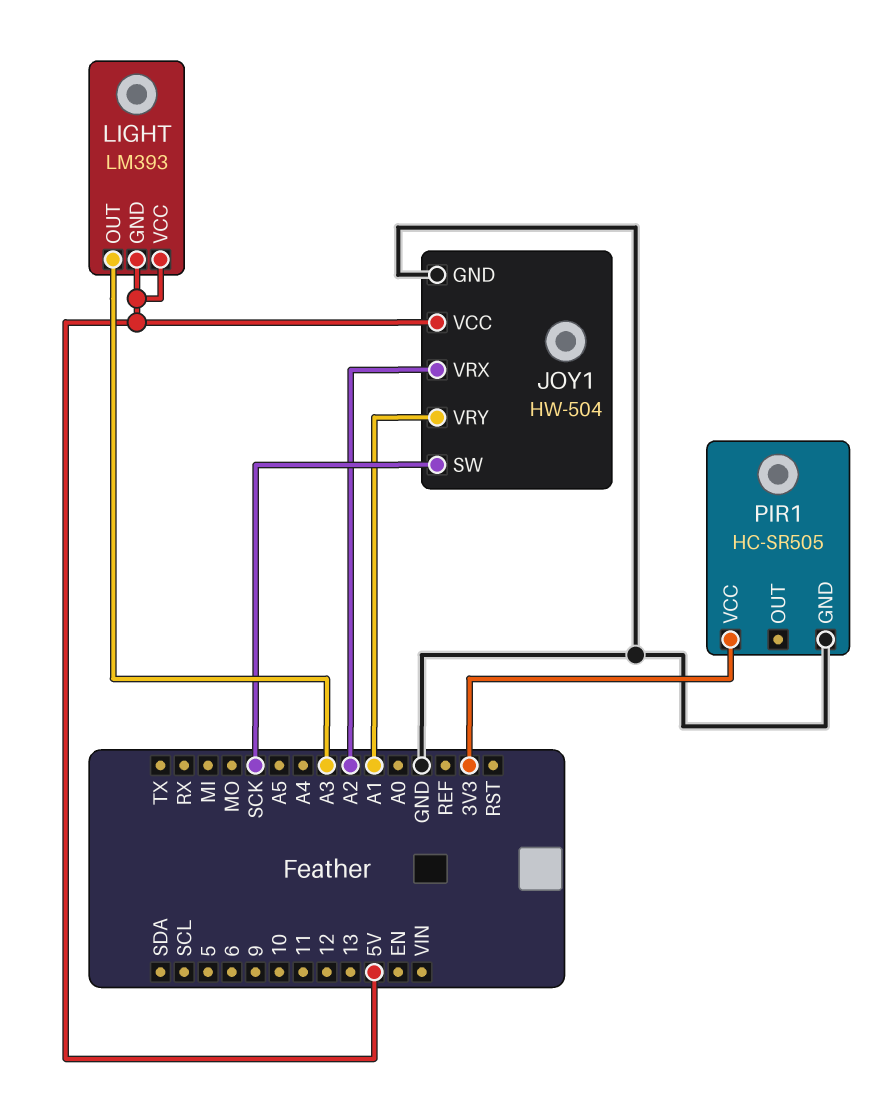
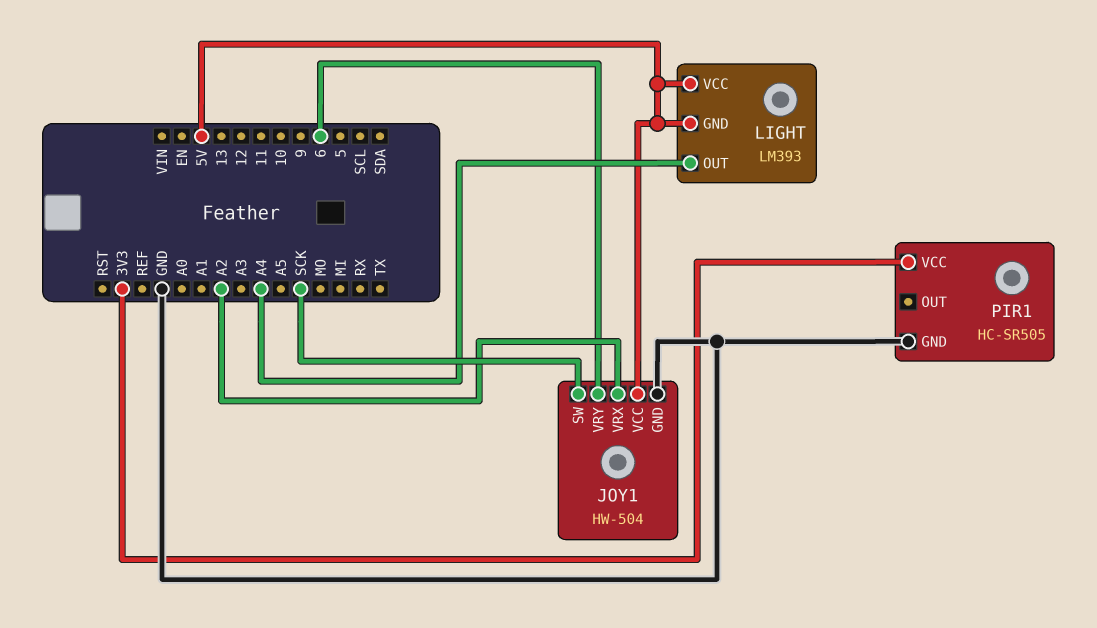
JOY1 pin VRY: A1 -> 6
LIGHT pin OUT: A3 -> A4

